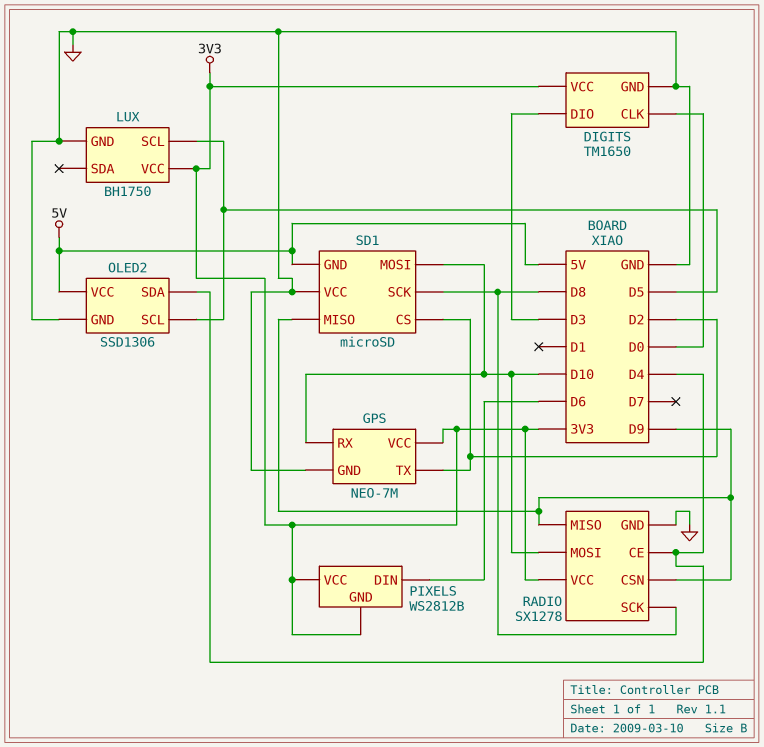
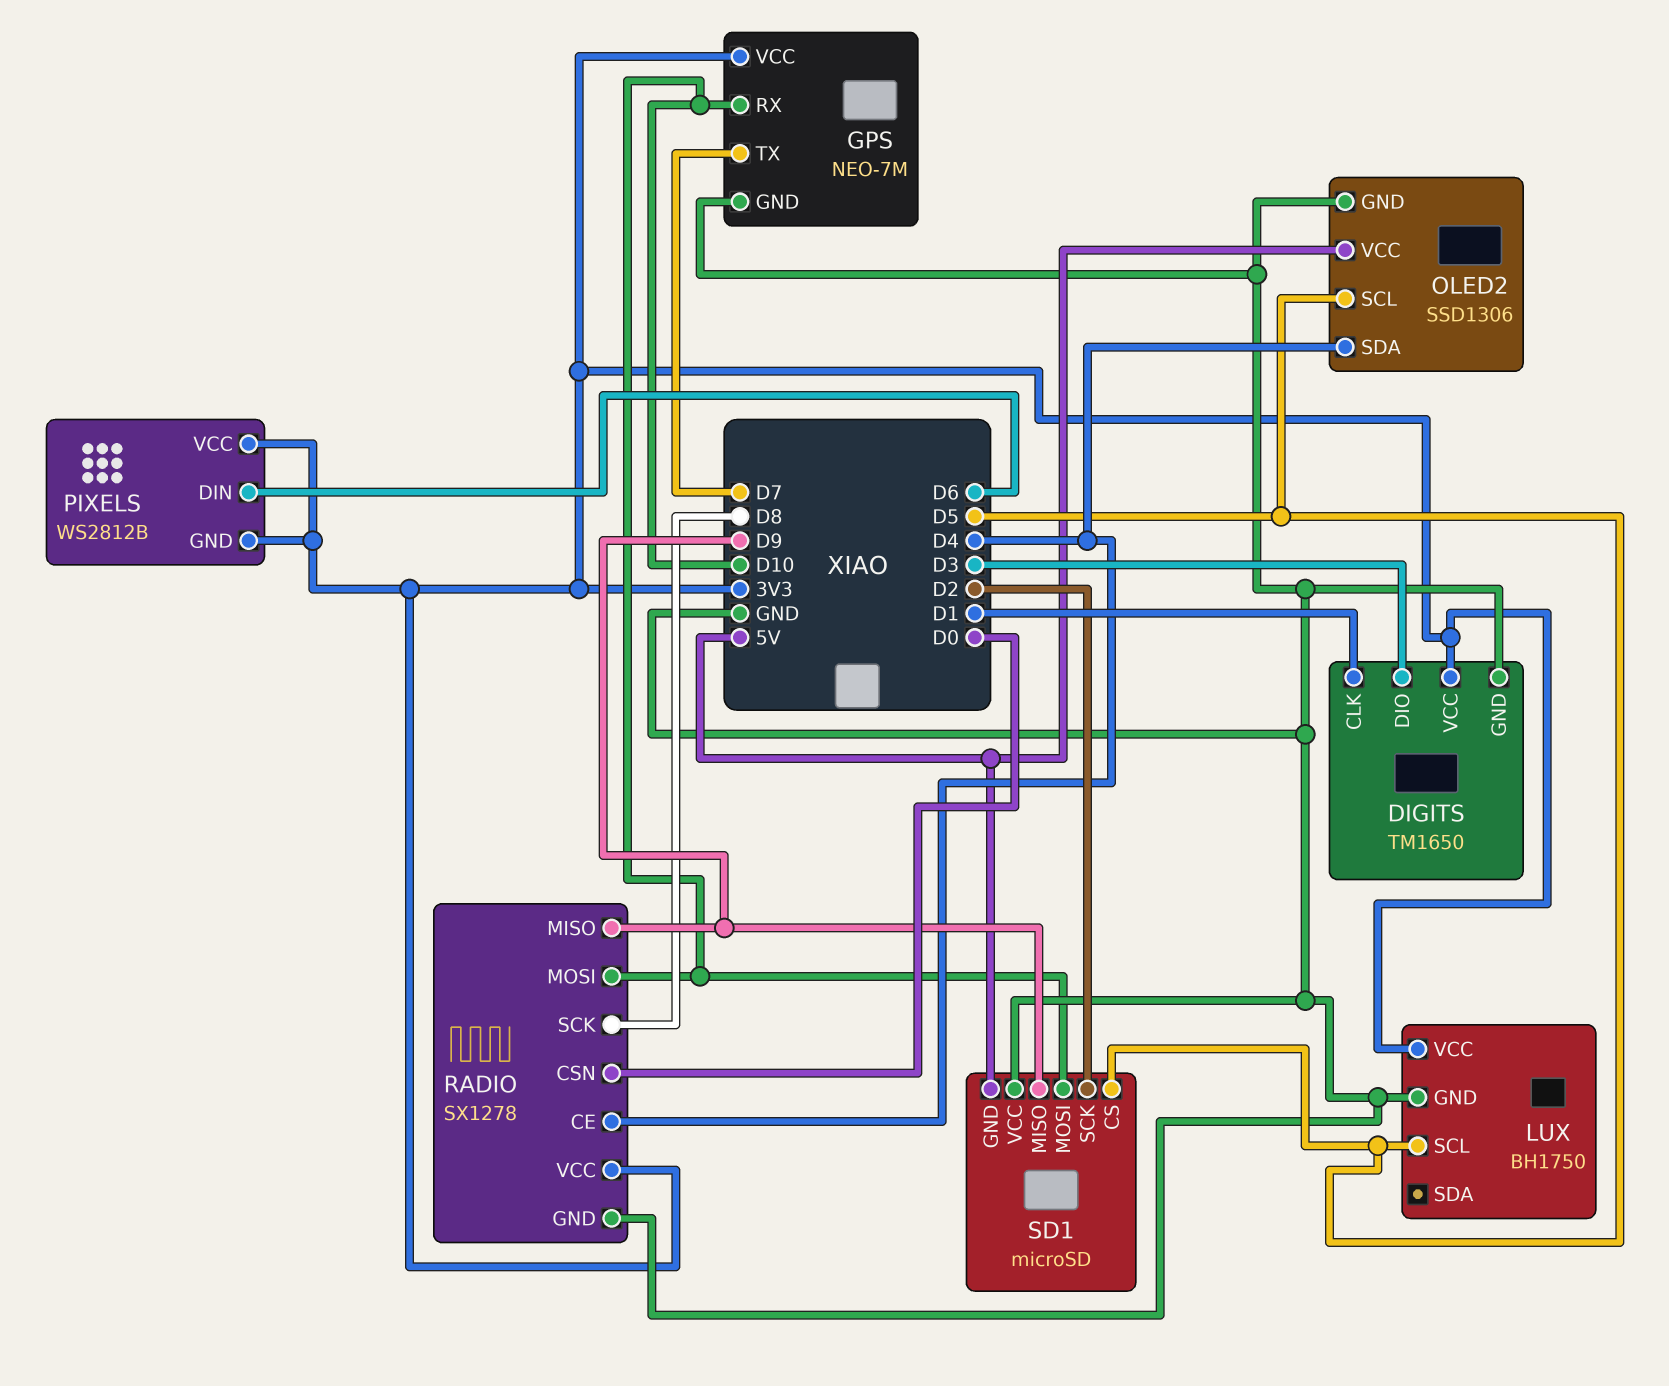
DIGITS pin CLK: D0 -> D1
GPS pin TX: D2 -> D7
RADIO pin CSN: D9 -> D0
SD1 pin CS: D2 -> D5
SD1 pin SCK: D8 -> D2

